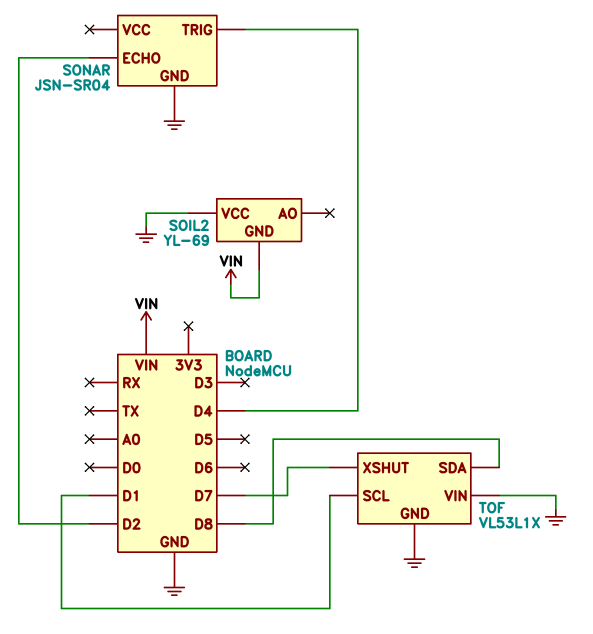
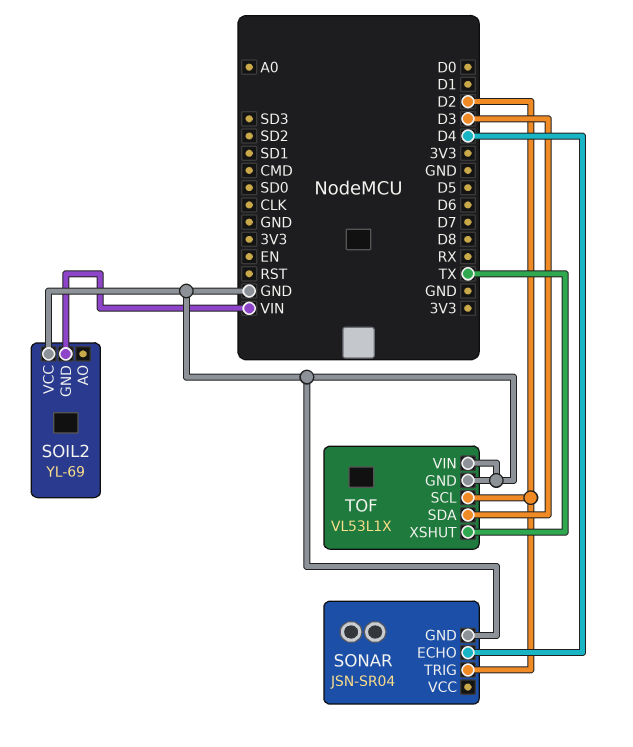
SONAR pin ECHO: D2 -> D4
SONAR pin TRIG: D4 -> D2
TOF pin SCL: D1 -> D2
TOF pin SDA: D8 -> D3
TOF pin XSHUT: D7 -> TX

